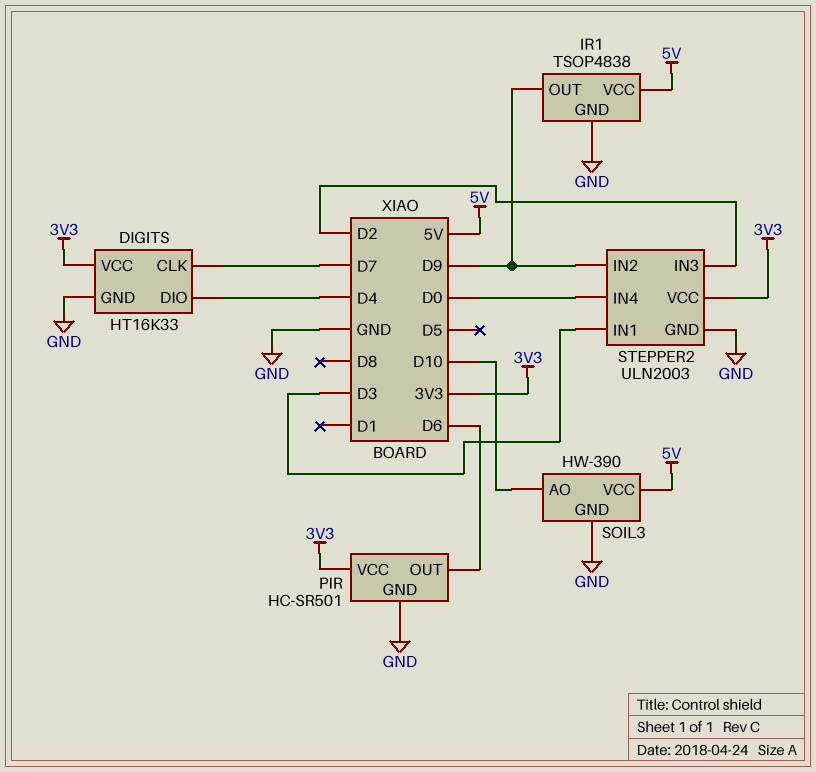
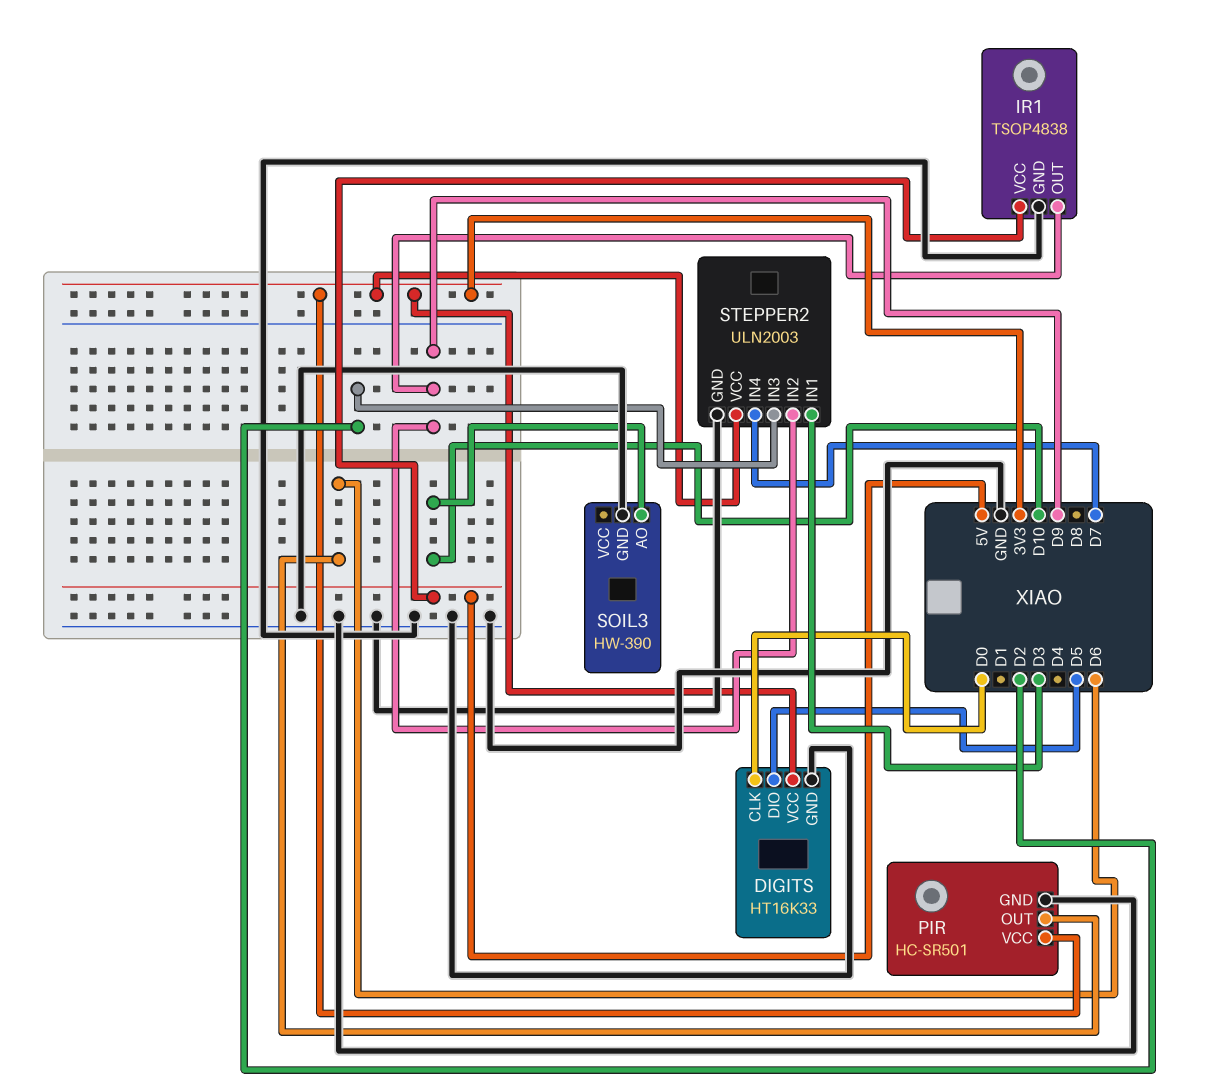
DIGITS pin CLK: D7 -> D0
DIGITS pin DIO: D4 -> D5
SOIL3 pin VCC: 5V -> none
STEPPER2 pin IN4: D0 -> D7

